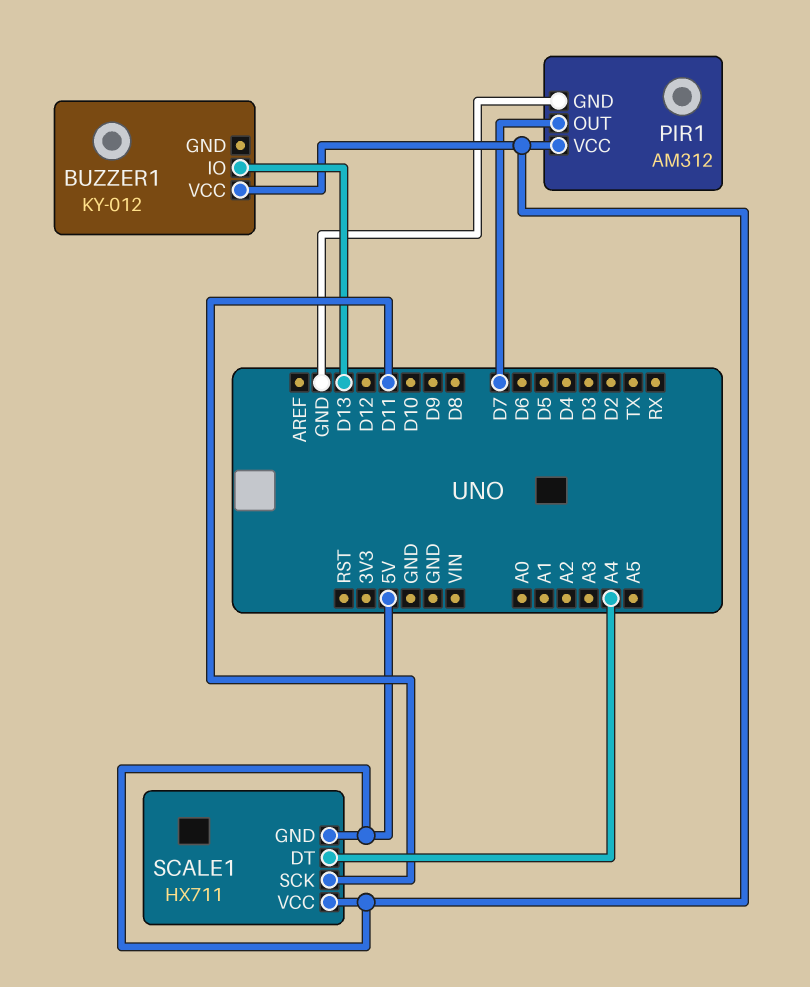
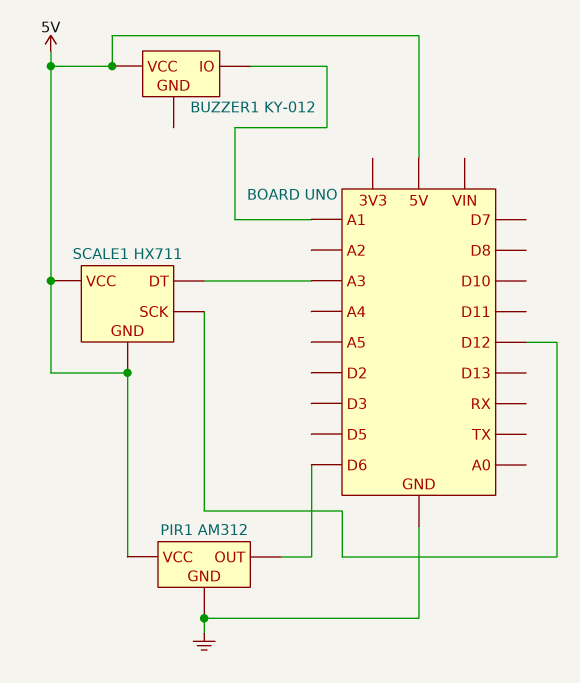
BUZZER1 pin IO: D13 -> A1
PIR1 pin OUT: D7 -> D6
SCALE1 pin DT: A4 -> A3
SCALE1 pin SCK: D11 -> D12

